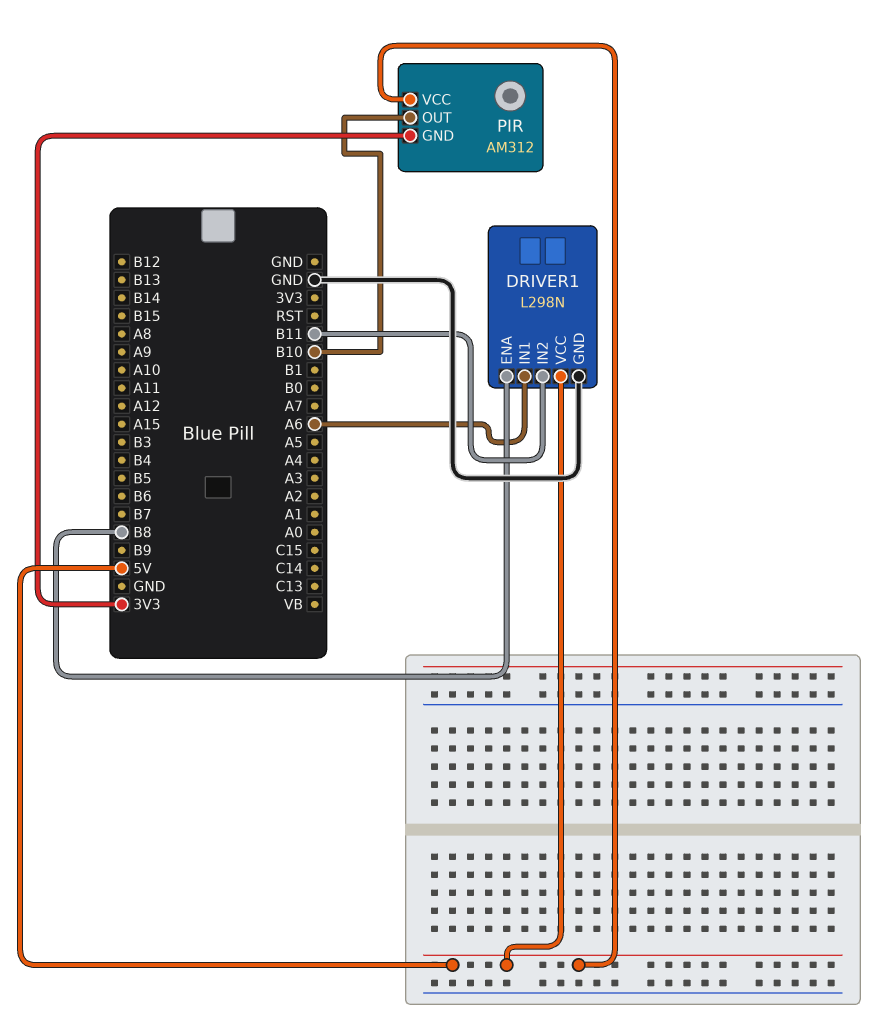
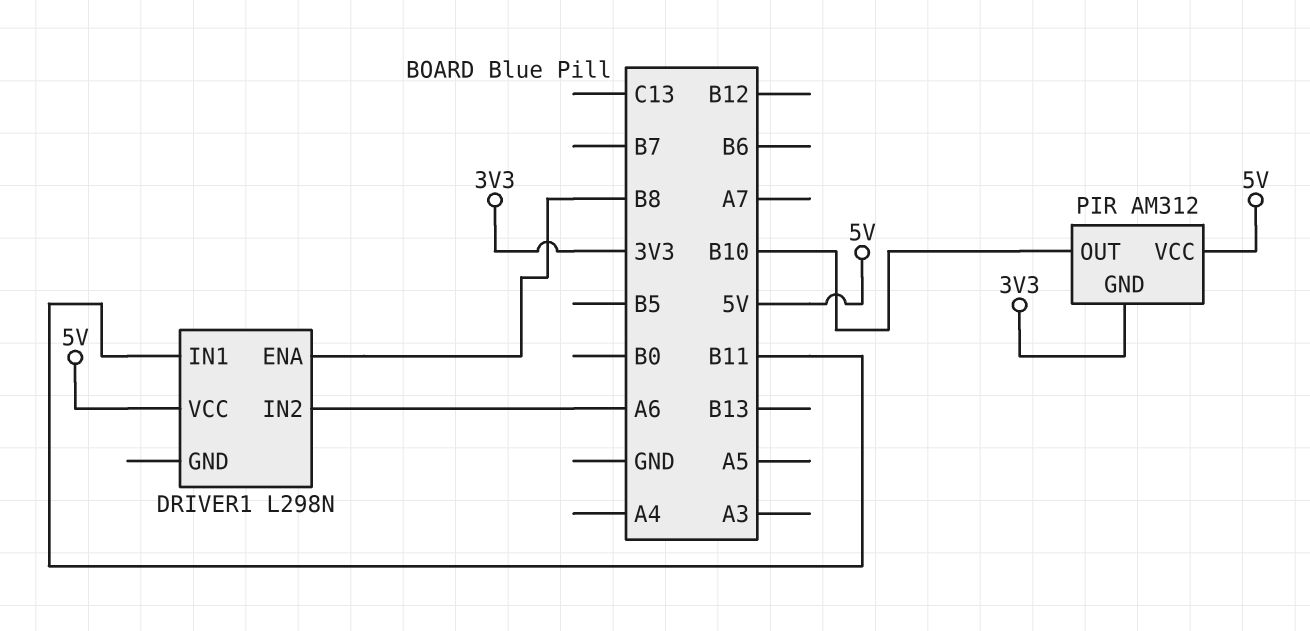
DRIVER1 pin GND: GND -> none
DRIVER1 pin IN1: A6 -> B11
DRIVER1 pin IN2: B11 -> A6

